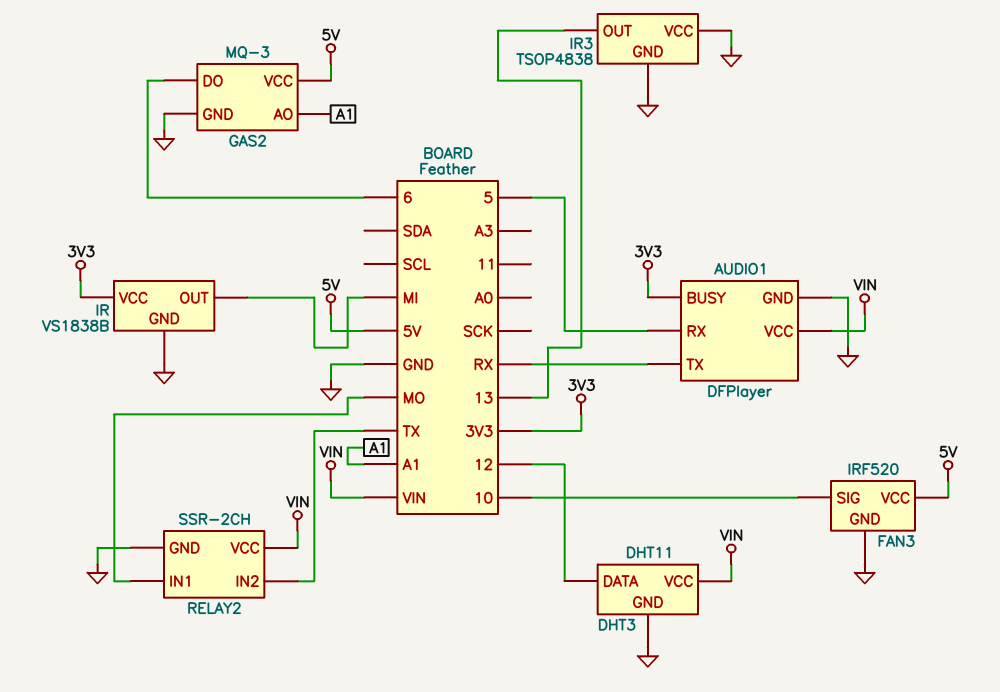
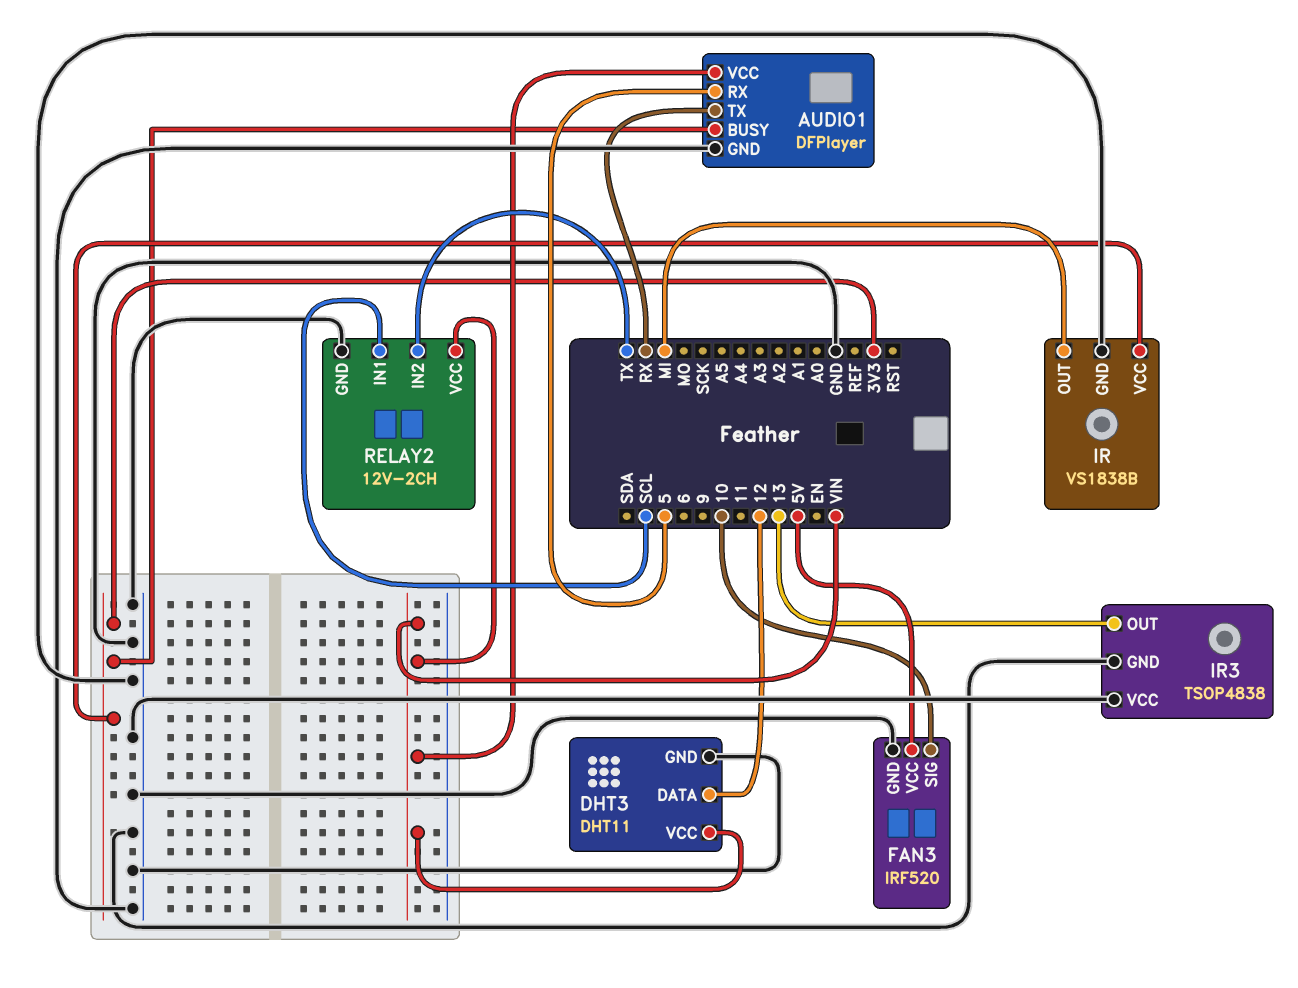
GAS2: MQ-3 -> none
GAS2 pin AO: A1 -> none
GAS2 pin DO: 6 -> none
GAS2 pin GND: GND -> none
GAS2 pin VCC: 5V -> none
RELAY2: SSR-2CH -> 12V-2CH
RELAY2 pin IN1: MO -> SCL

